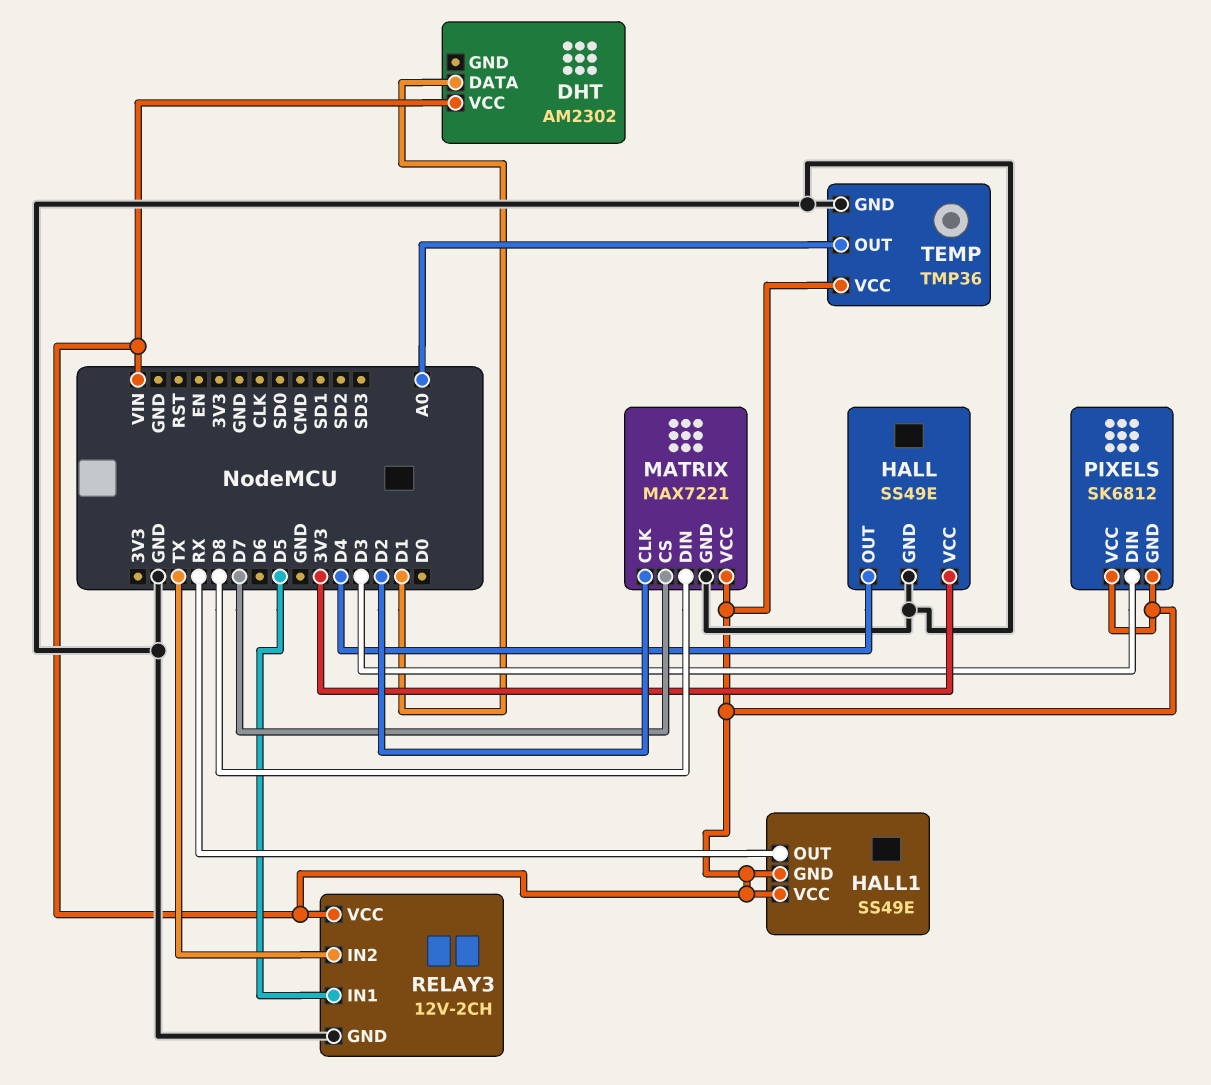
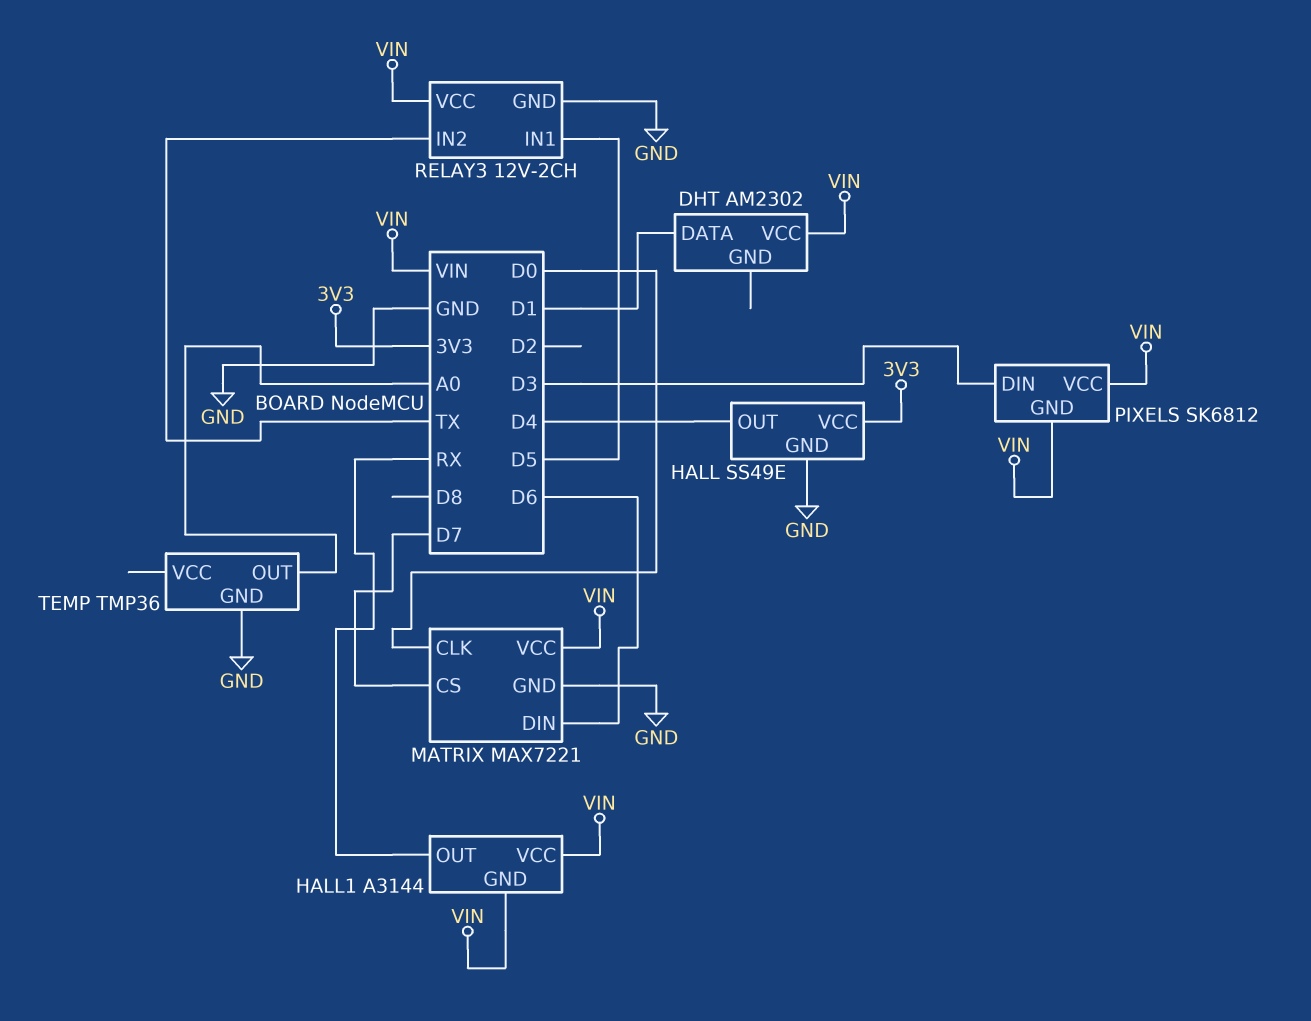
HALL1: SS49E -> A3144
MATRIX pin CLK: D2 -> D0
MATRIX pin DIN: D8 -> D6
TEMP pin VCC: VIN -> none

